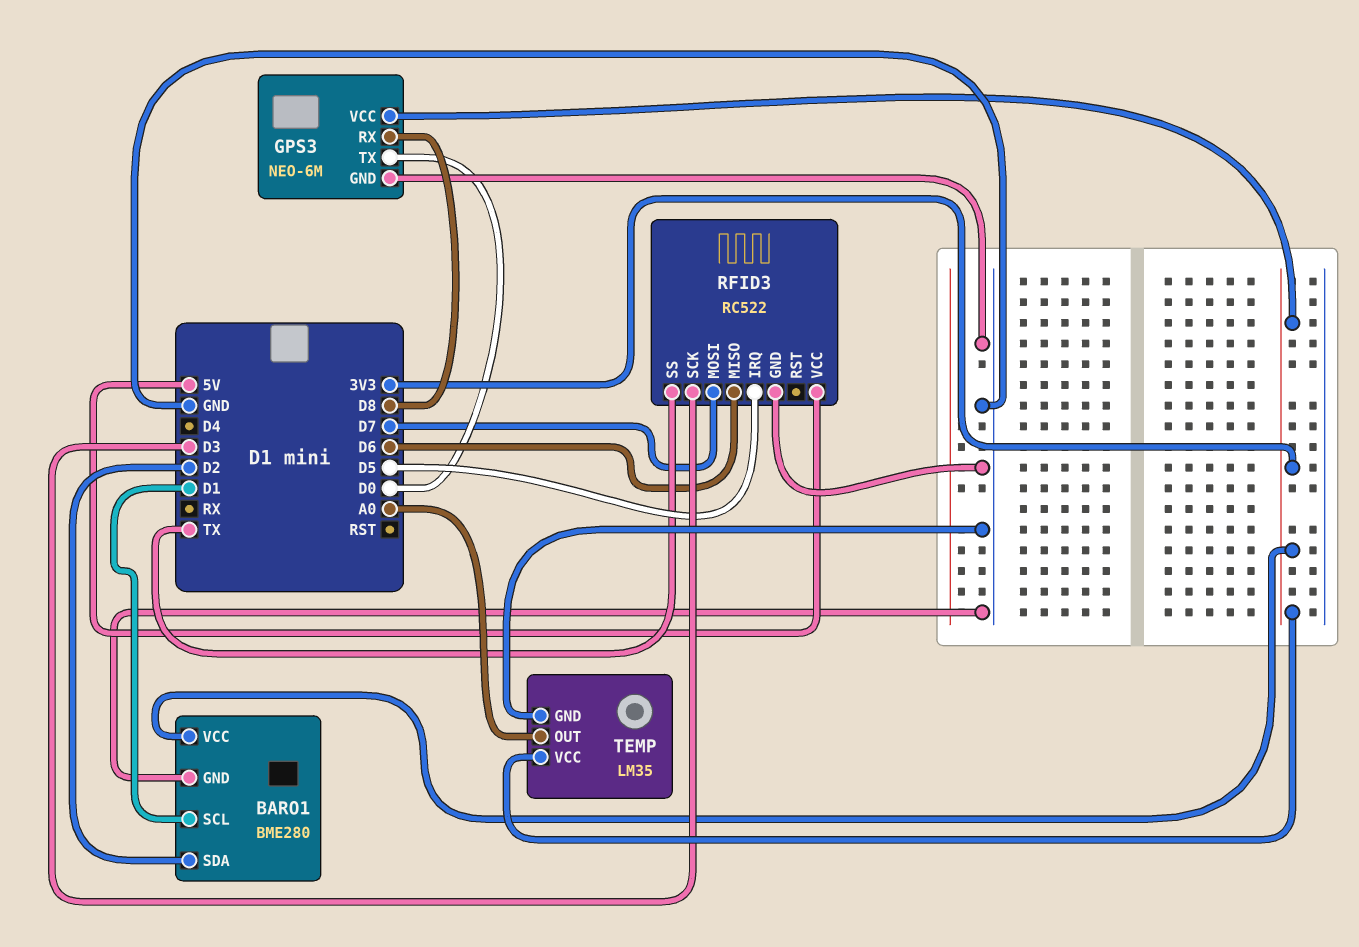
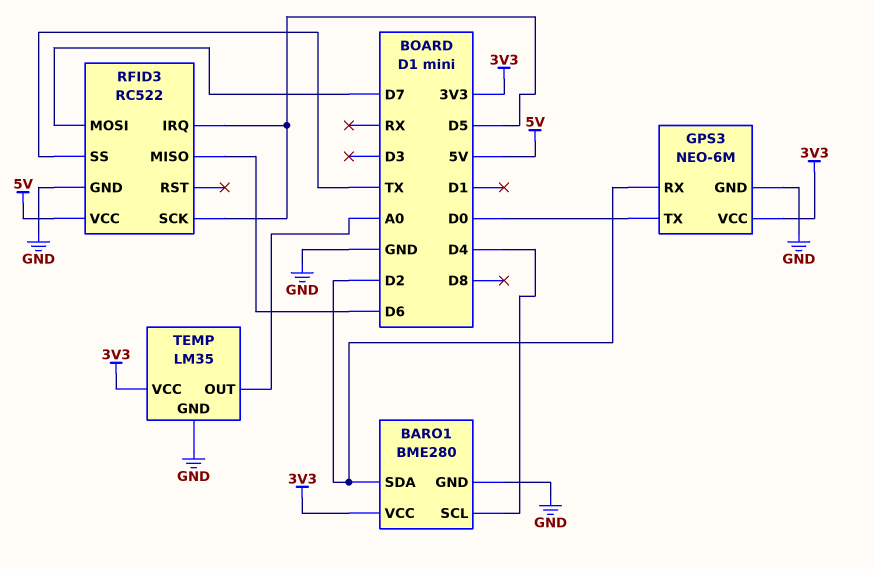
BARO1 pin SCL: D1 -> D4
GPS3 pin RX: D8 -> D2
RFID3 pin SCK: D3 -> D5

